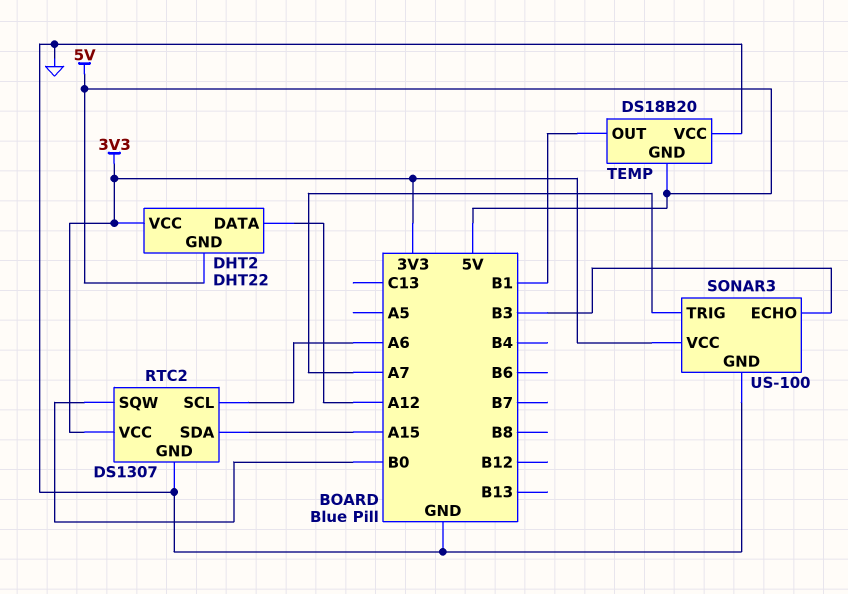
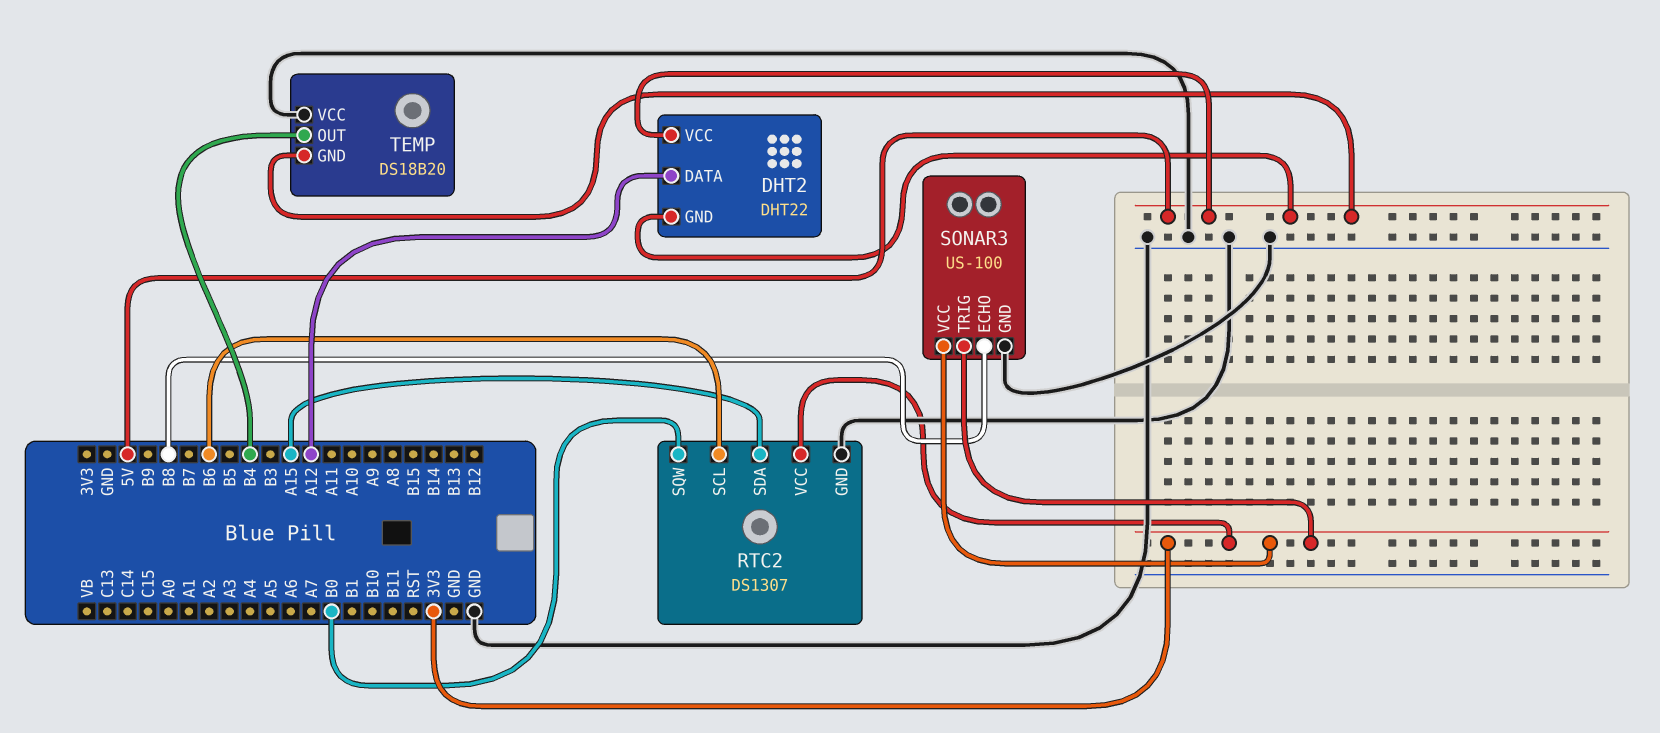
DHT2 pin VCC: 3V3 -> 5V
RTC2 pin SCL: A6 -> B6
SONAR3 pin ECHO: B3 -> B8
SONAR3 pin TRIG: A7 -> 3V3
TEMP pin OUT: B1 -> B4

